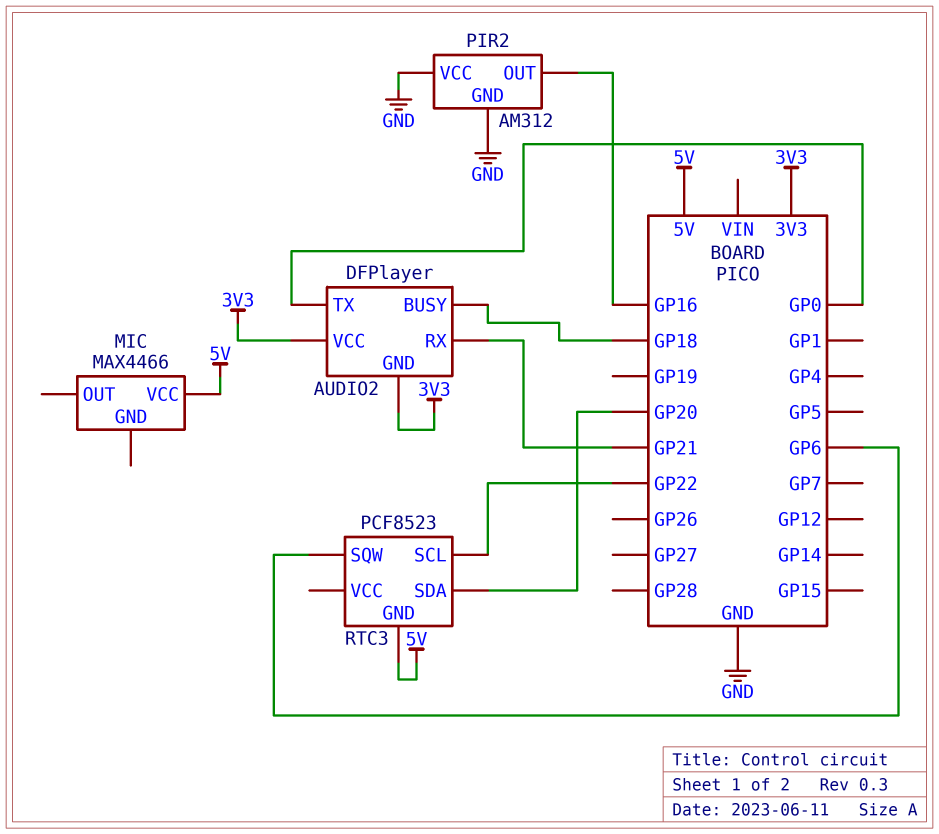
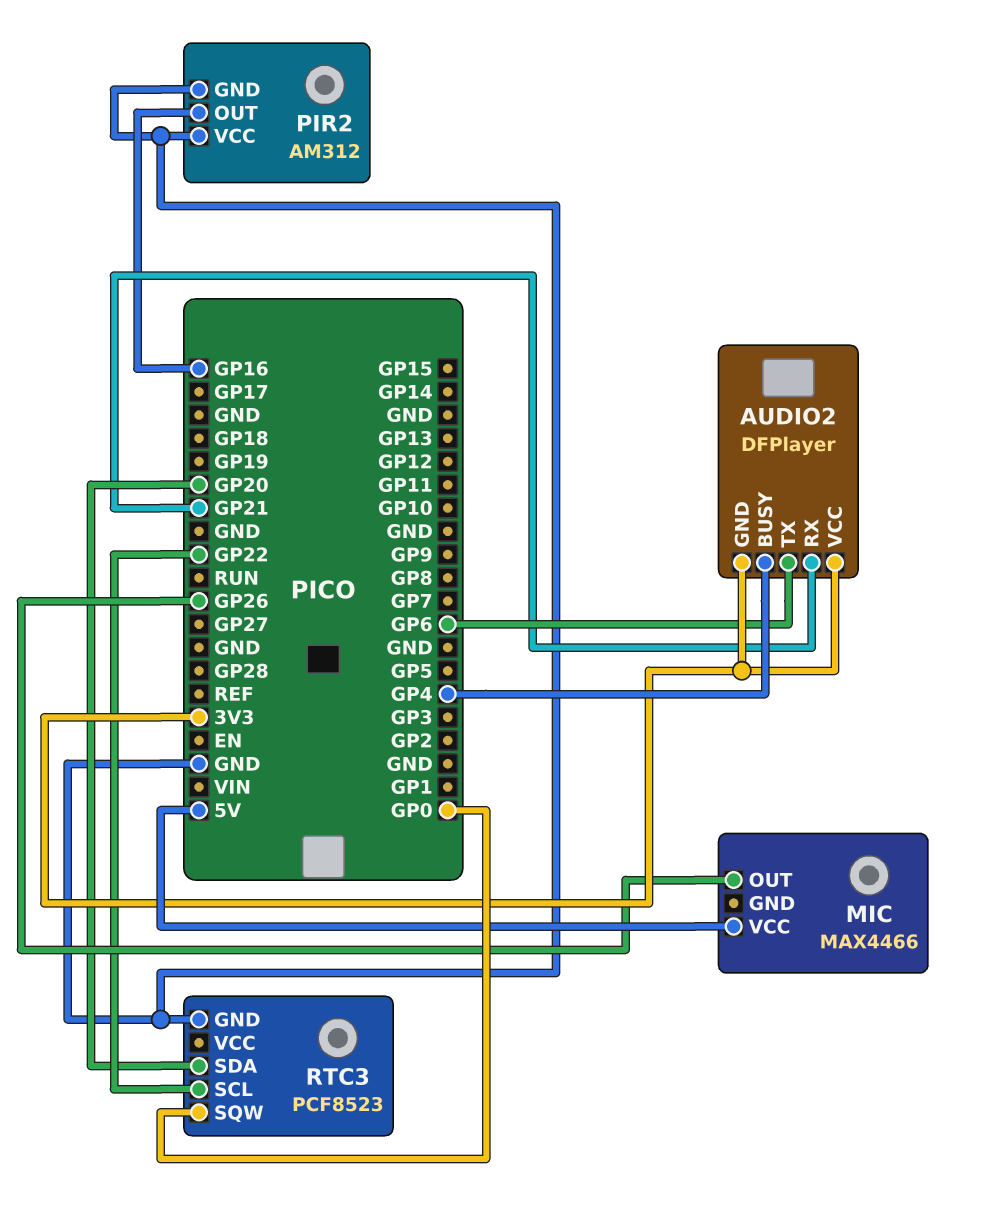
AUDIO2 pin BUSY: GP18 -> GP4
AUDIO2 pin TX: GP0 -> GP6
MIC pin OUT: none -> GP26
RTC3 pin GND: 5V -> GND
RTC3 pin SQW: GP6 -> GP0

